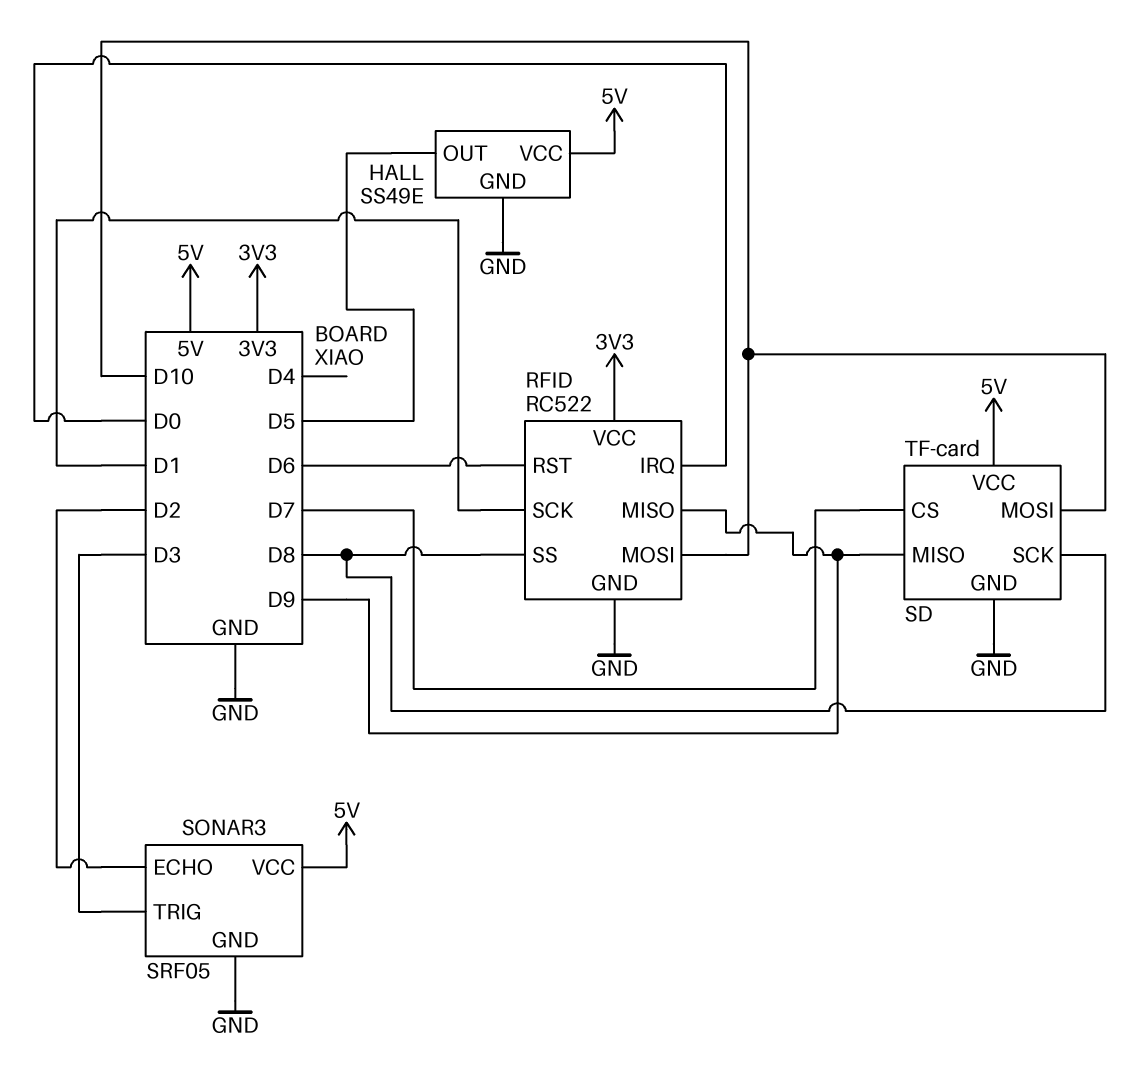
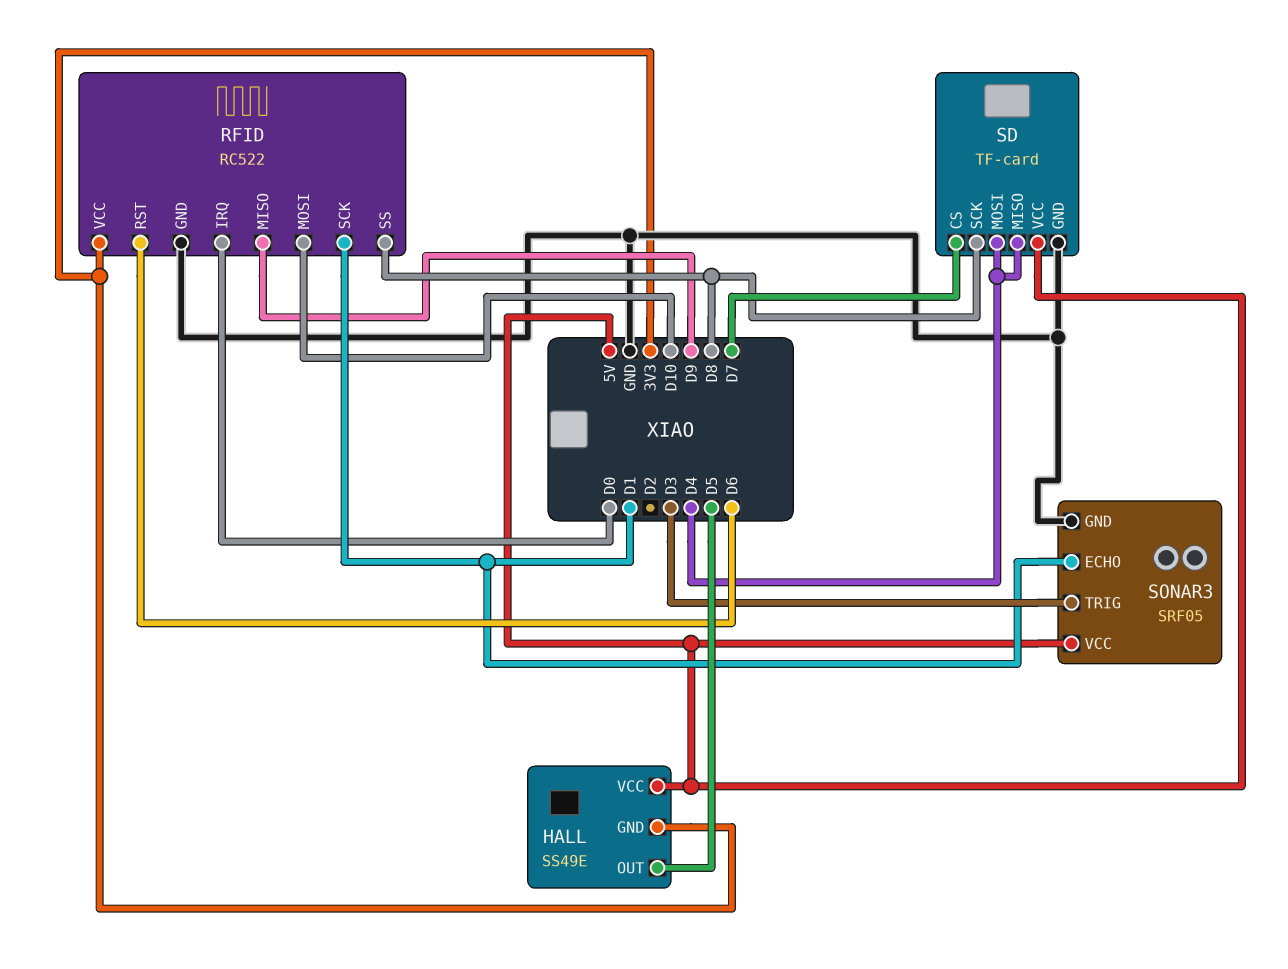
HALL pin GND: GND -> 3V3
SD pin MISO: D9 -> D4
SD pin MOSI: D10 -> D4
SONAR3 pin ECHO: D2 -> D1

